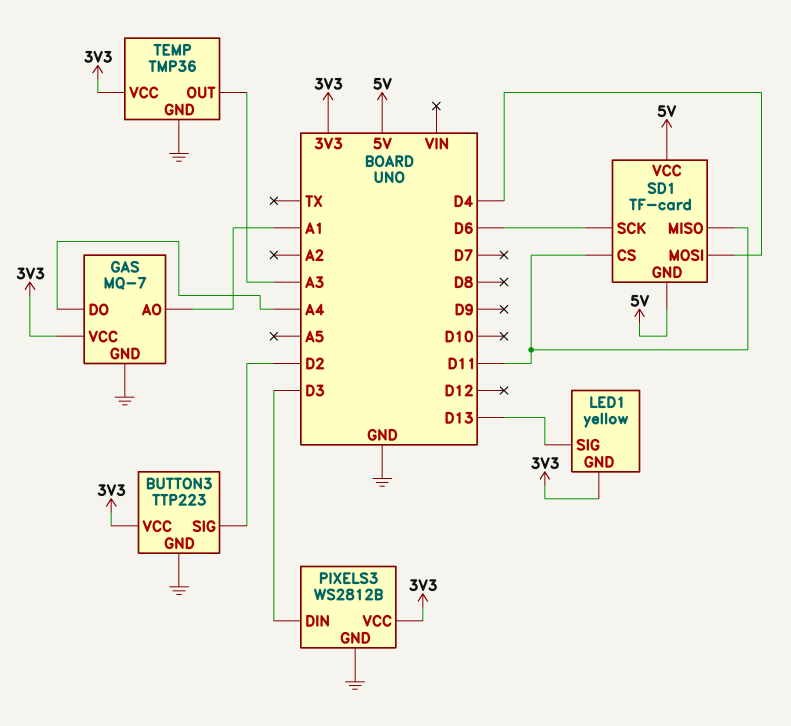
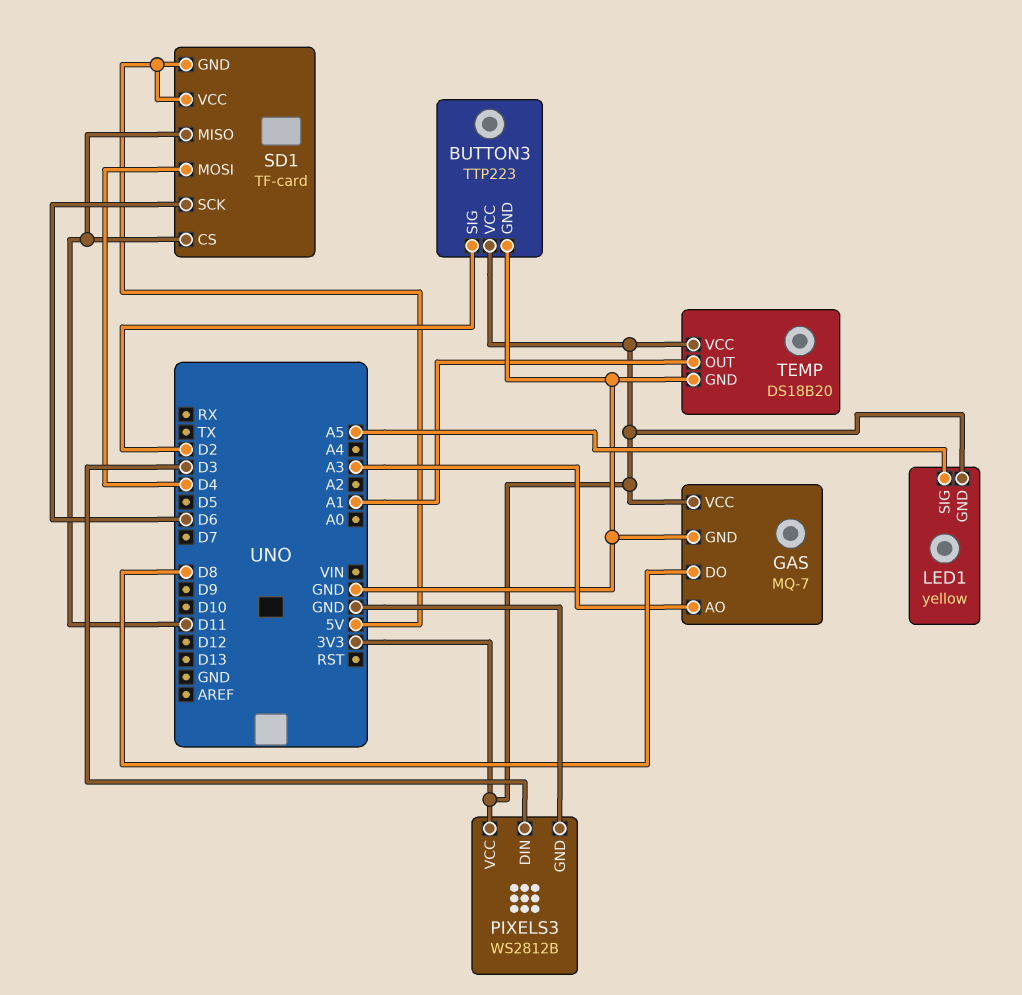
GAS pin AO: A1 -> A3
GAS pin DO: A4 -> D8
LED1 pin SIG: D13 -> A5
TEMP: TMP36 -> DS18B20
TEMP pin OUT: A3 -> A1

